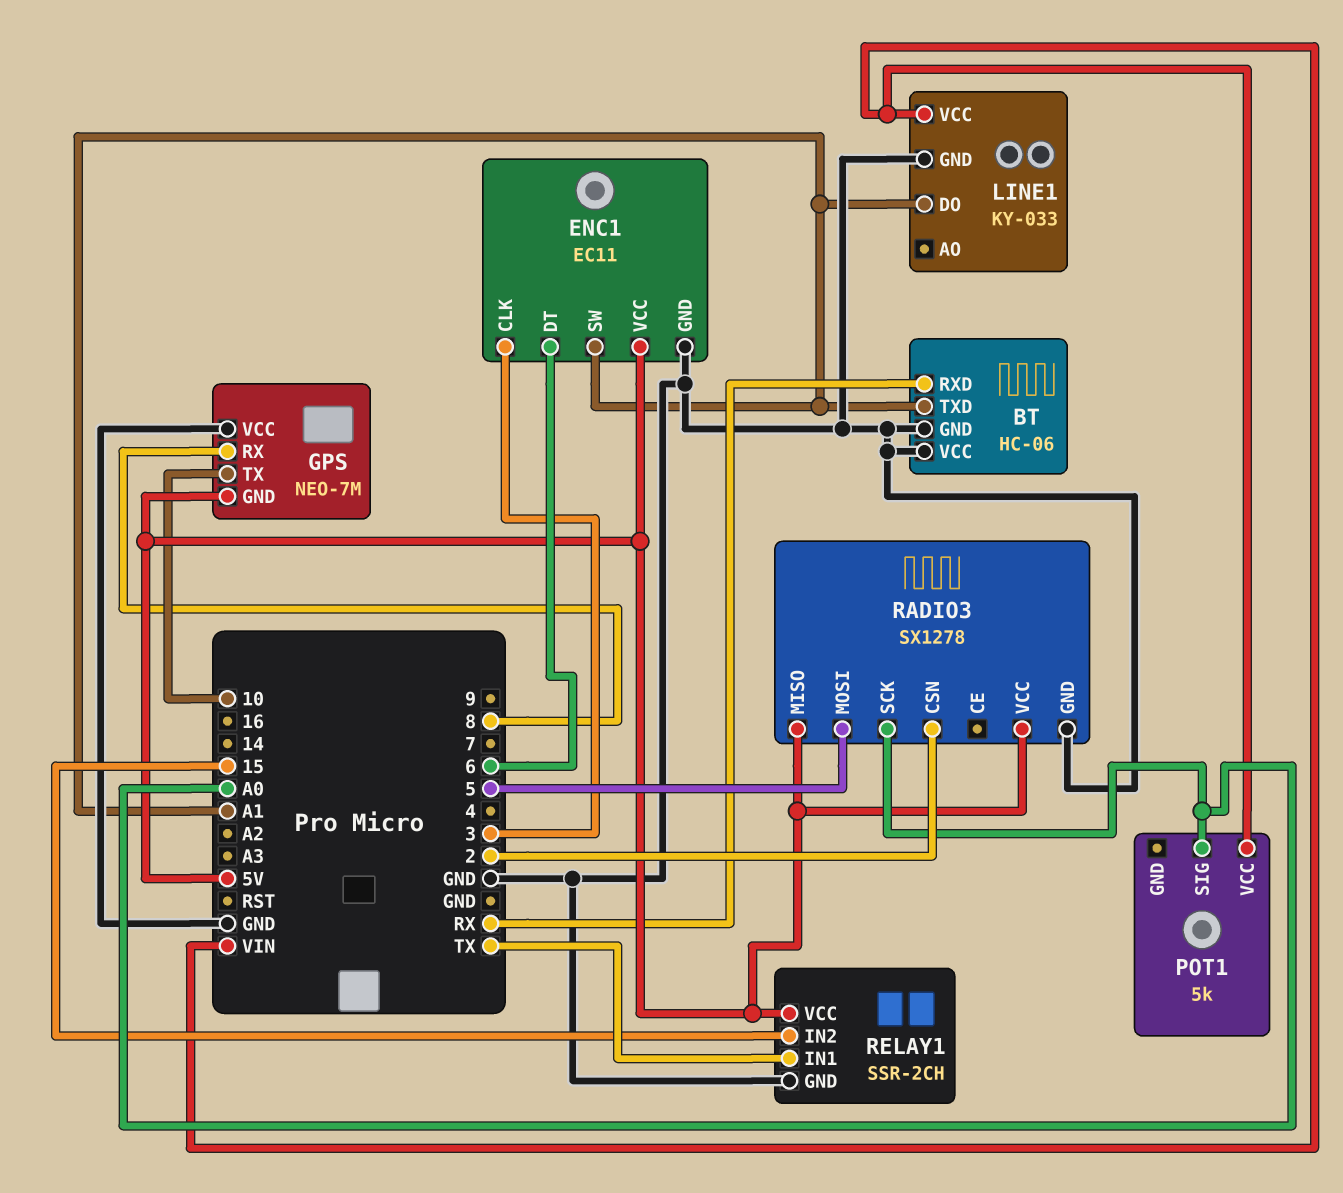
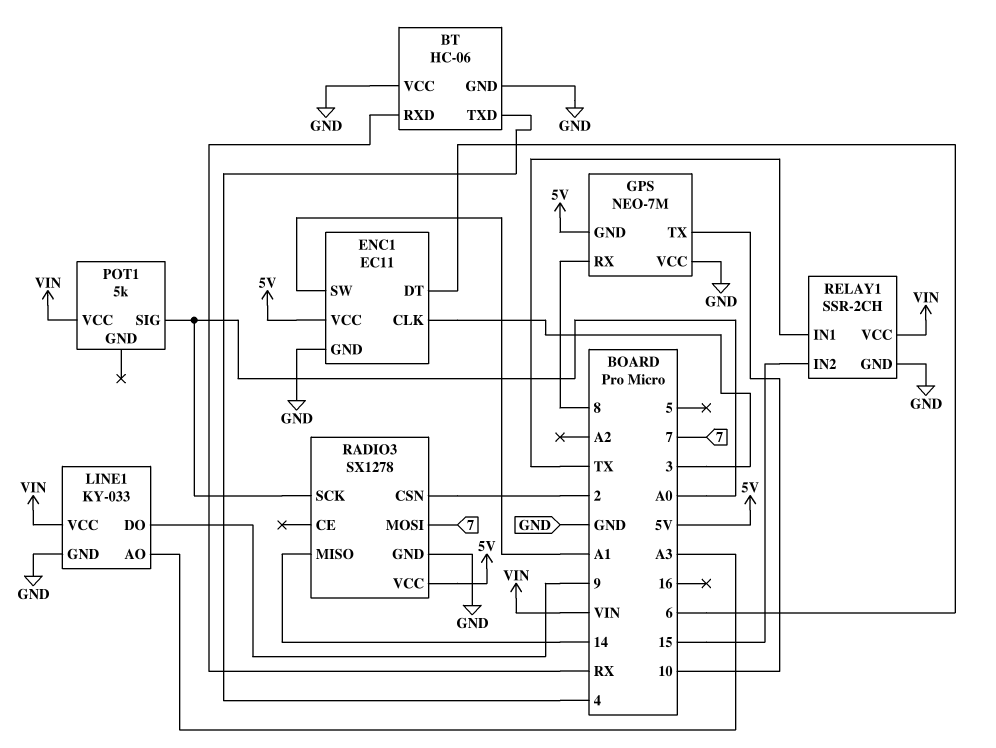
BT pin TXD: A1 -> 4
LINE1 pin AO: none -> A3
LINE1 pin DO: A1 -> 9
RADIO3 pin MISO: 5V -> 14
RADIO3 pin MOSI: 5 -> 7
RELAY1 pin VCC: 5V -> VIN

